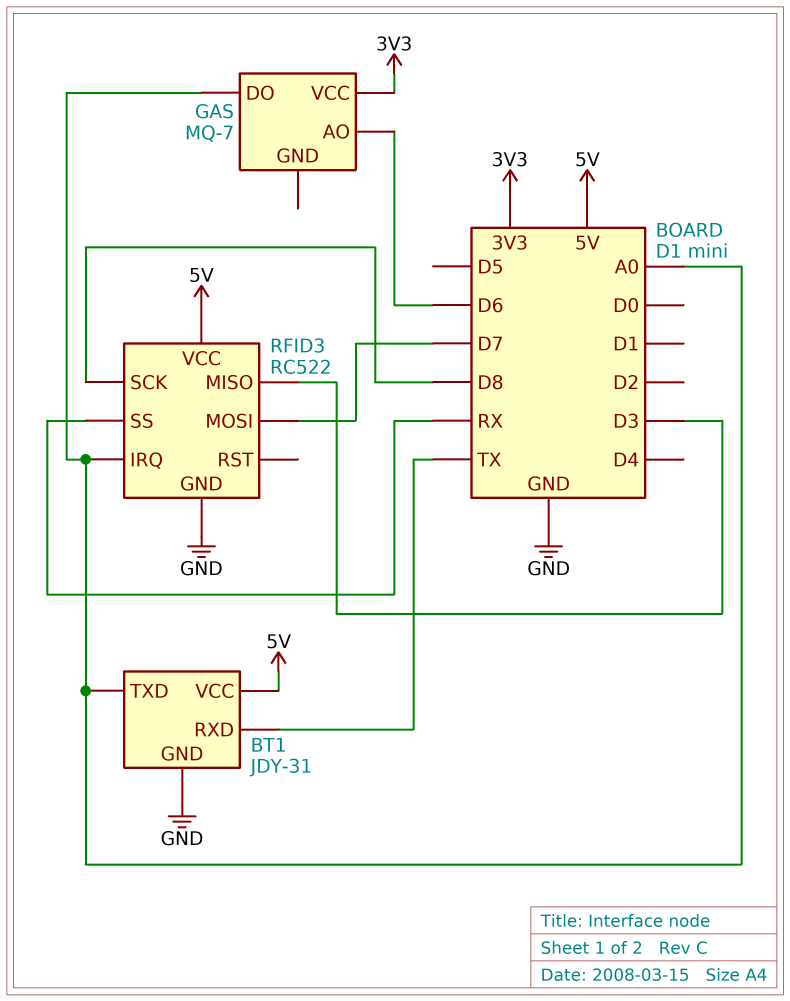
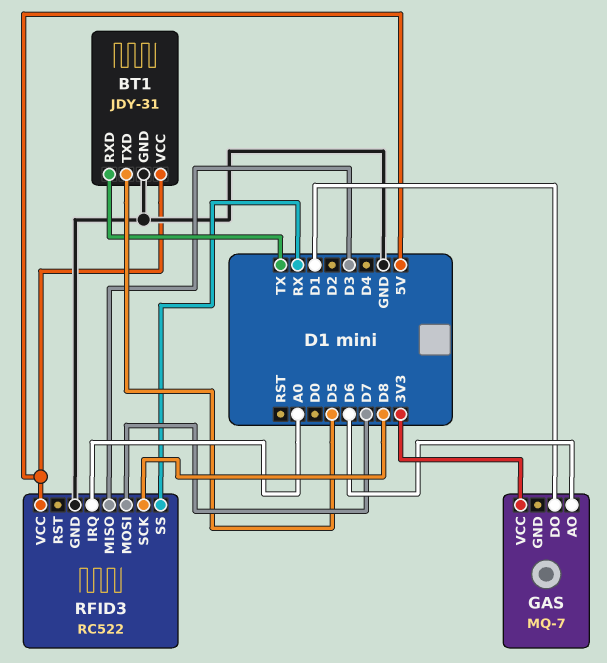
BT1 pin TXD: A0 -> D5
GAS pin DO: A0 -> D1

